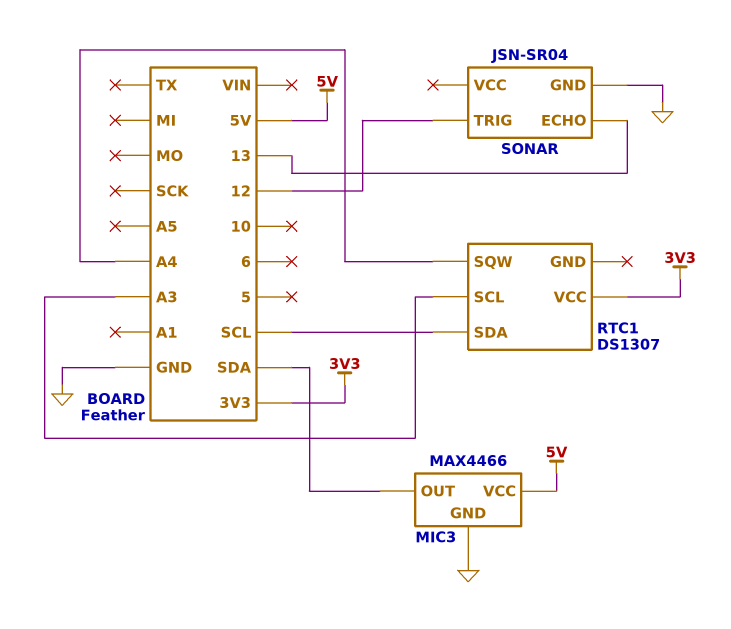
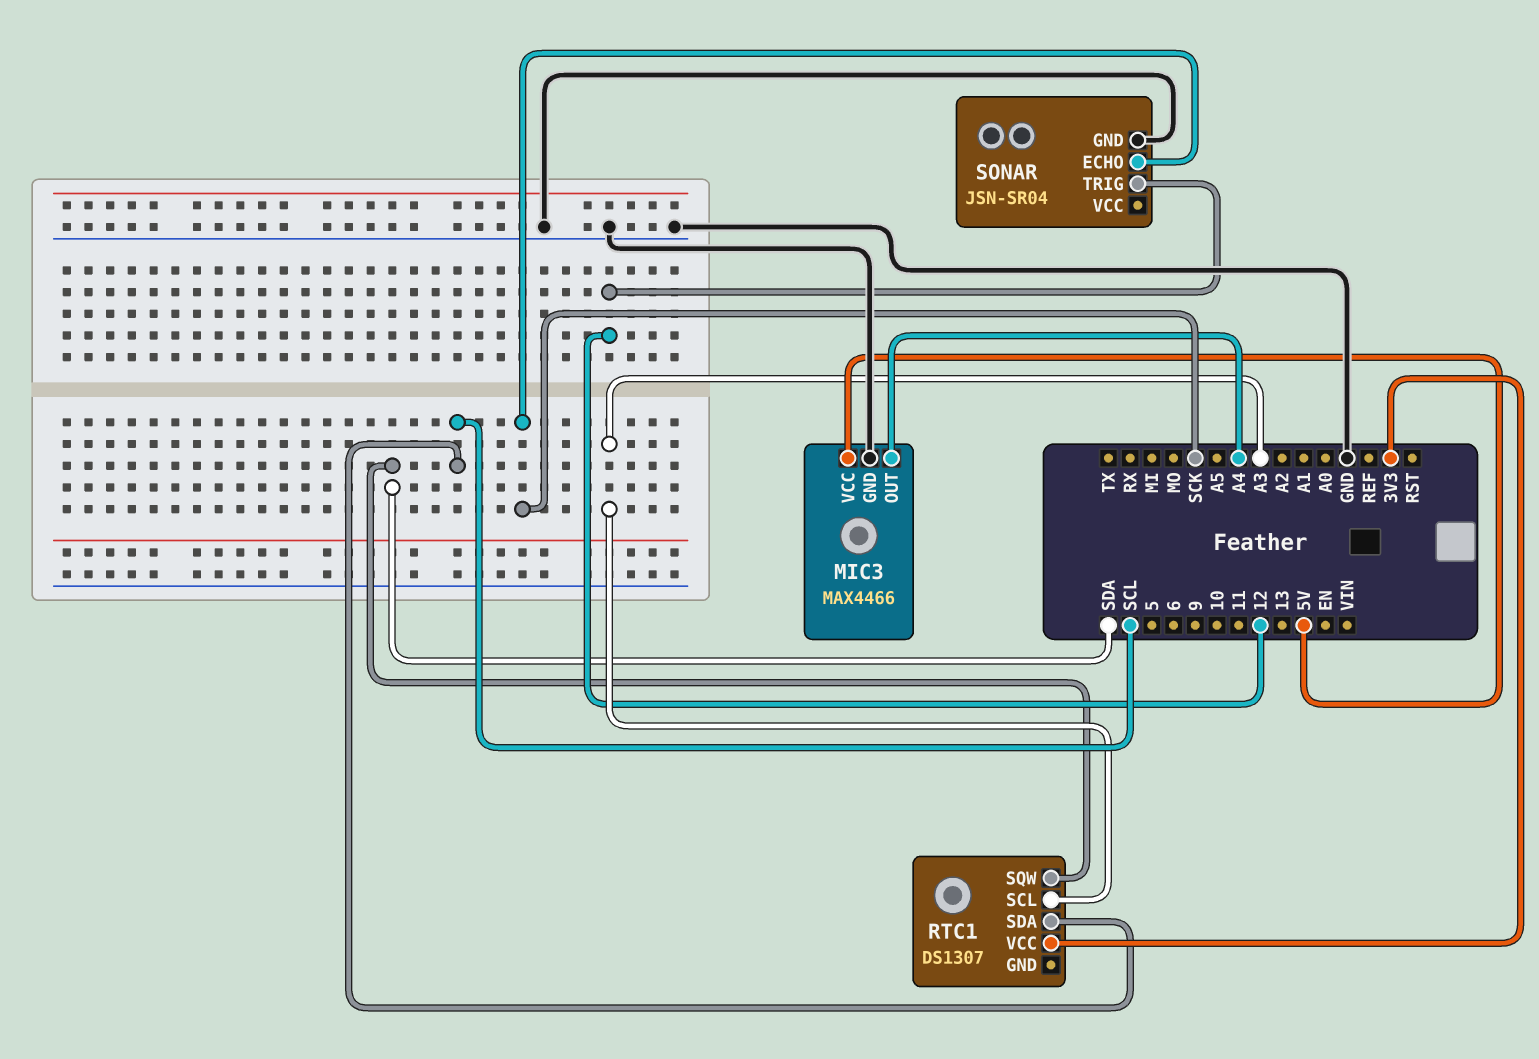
MIC3 pin OUT: SDA -> A4
RTC1 pin SQW: A4 -> SDA
SONAR pin ECHO: 13 -> SCK

